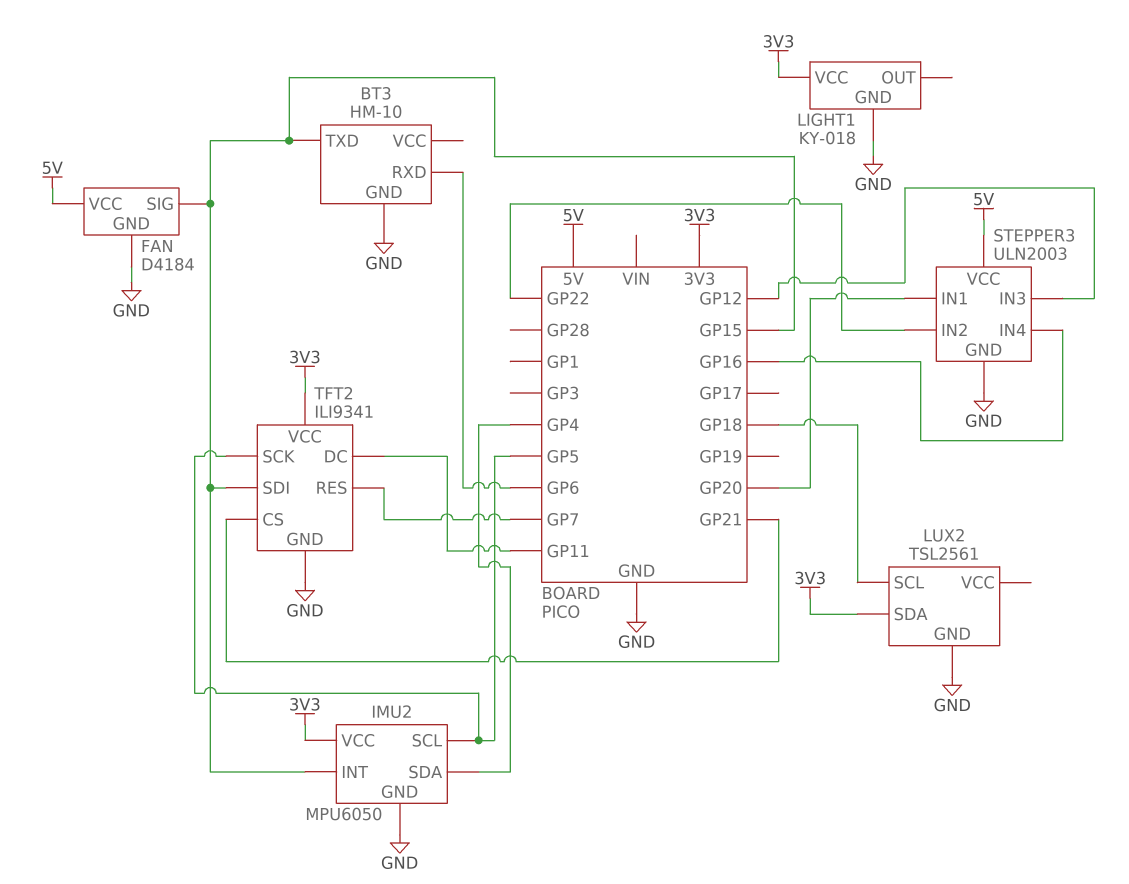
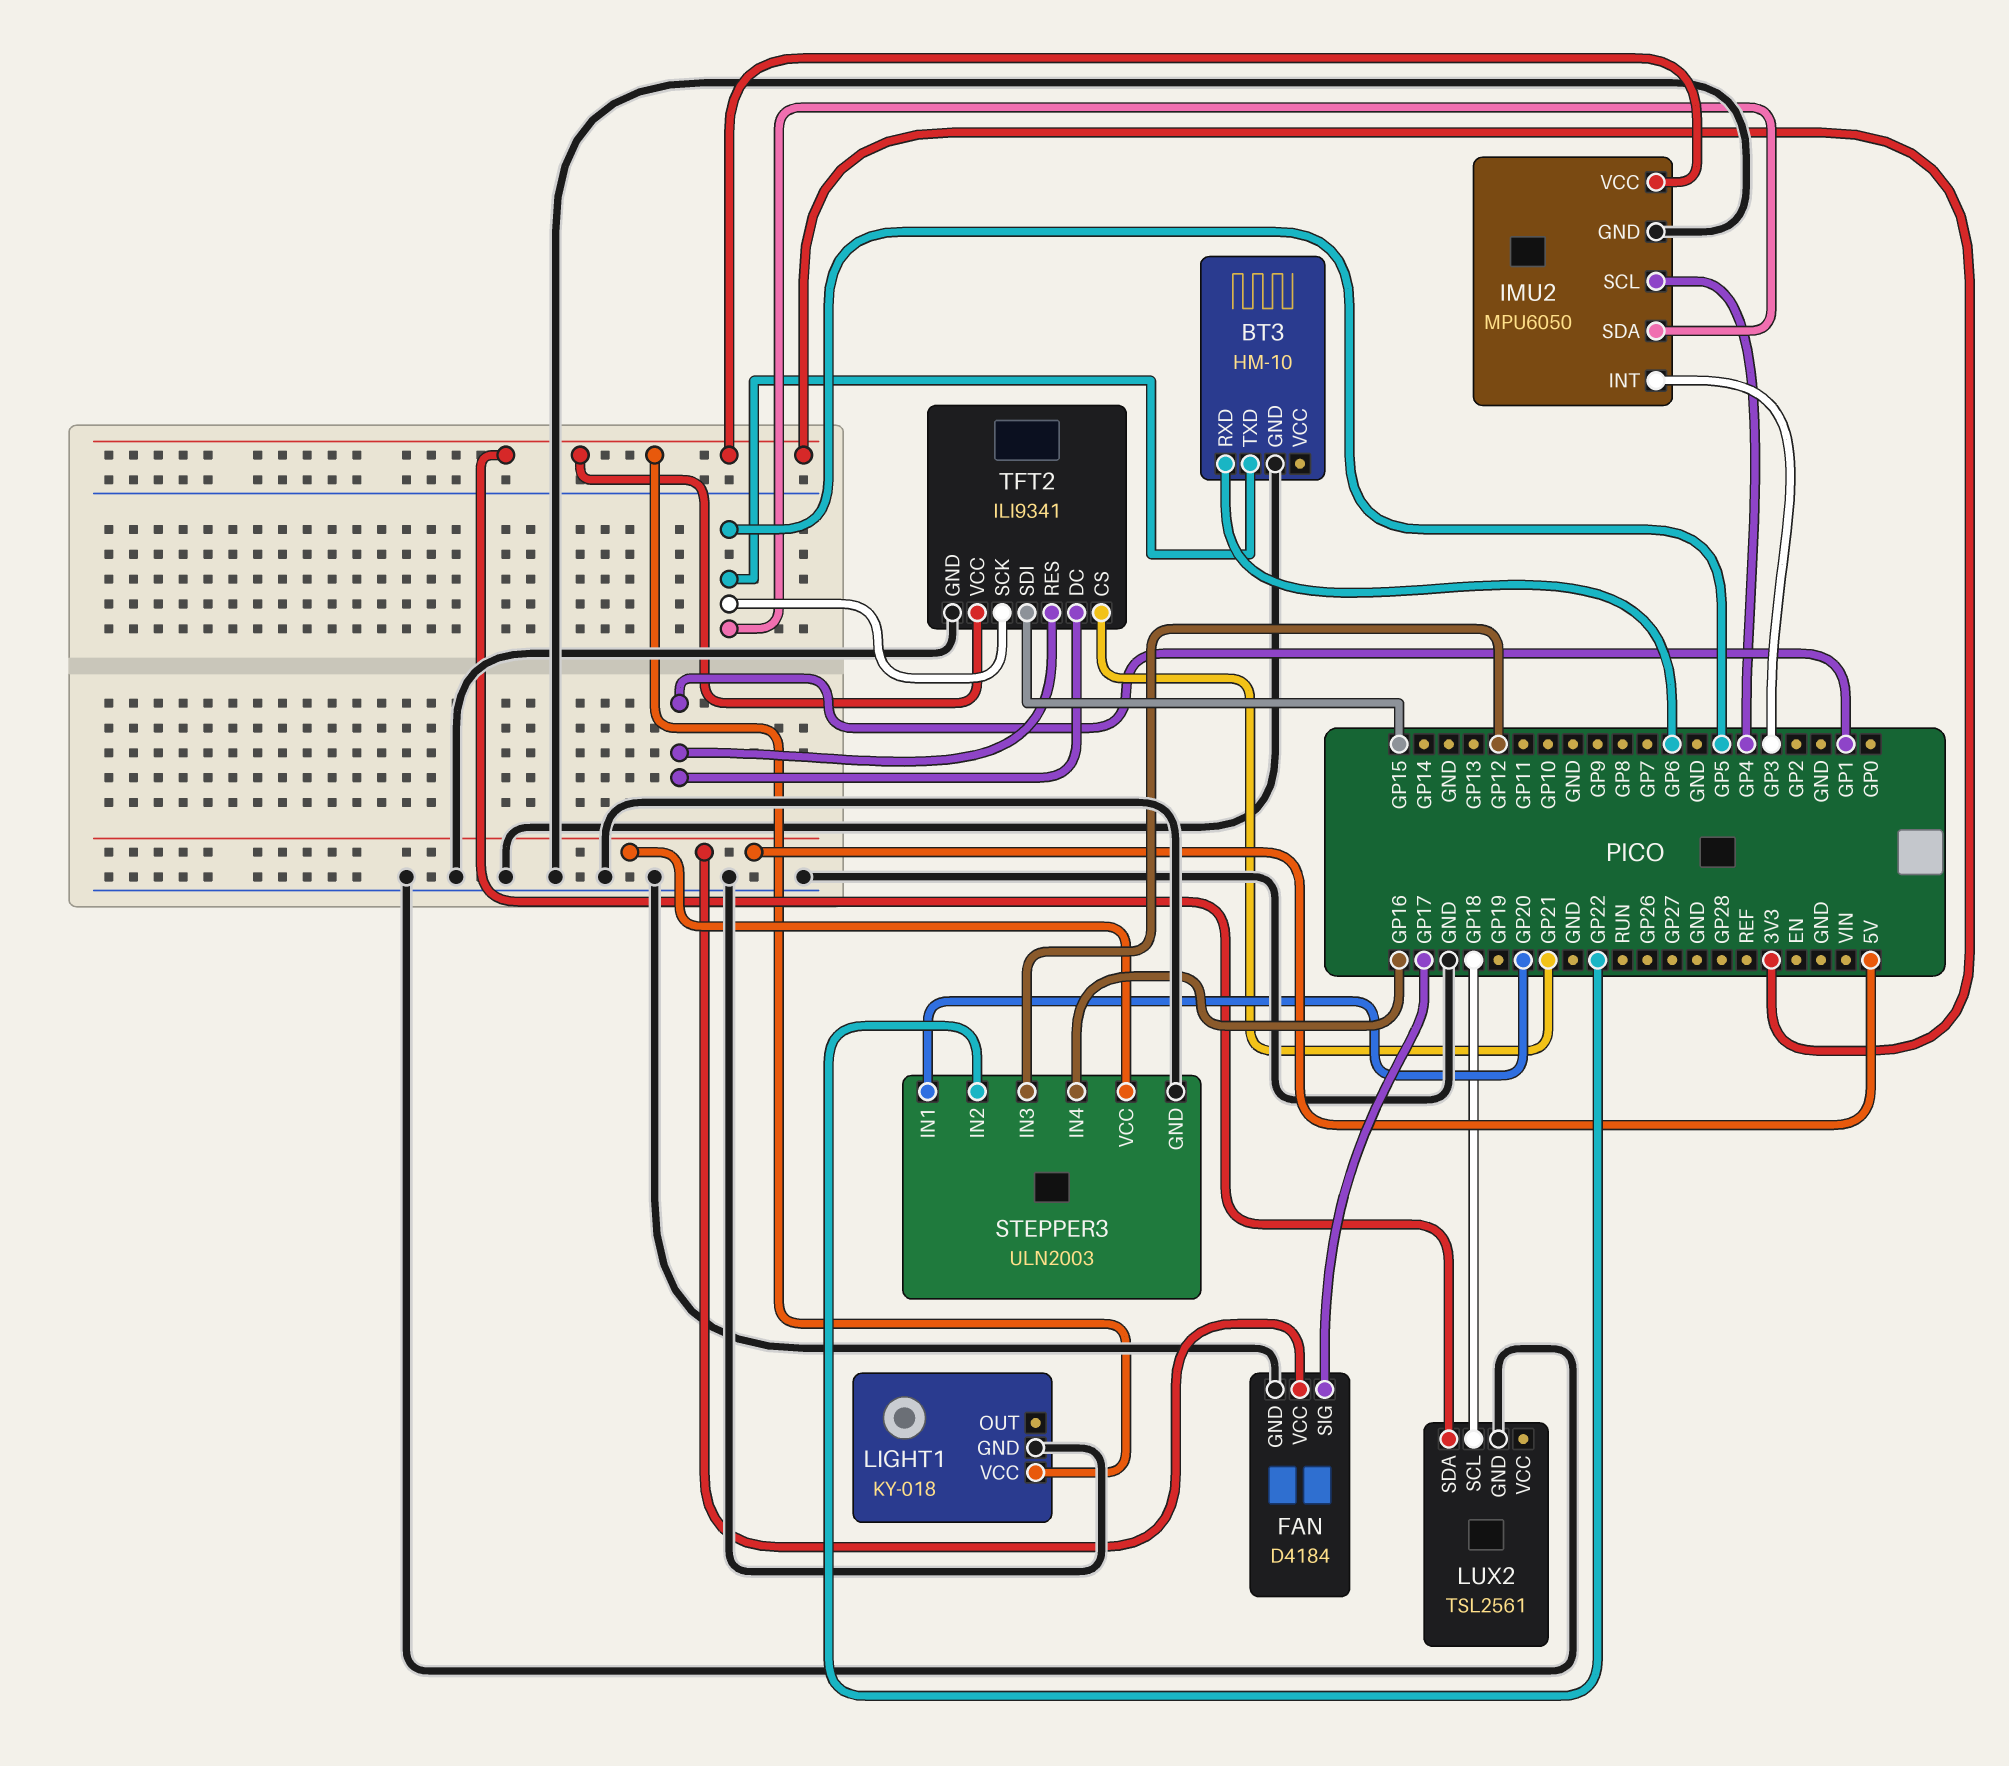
BT3 pin TXD: GP15 -> GP5
FAN pin SIG: GP15 -> GP17
IMU2 pin INT: GP15 -> GP3
IMU2 pin SCL: GP5 -> GP4
IMU2 pin SDA: GP4 -> GP5
TFT2 pin DC: GP11 -> GP1
TFT2 pin RES: GP7 -> GP1

